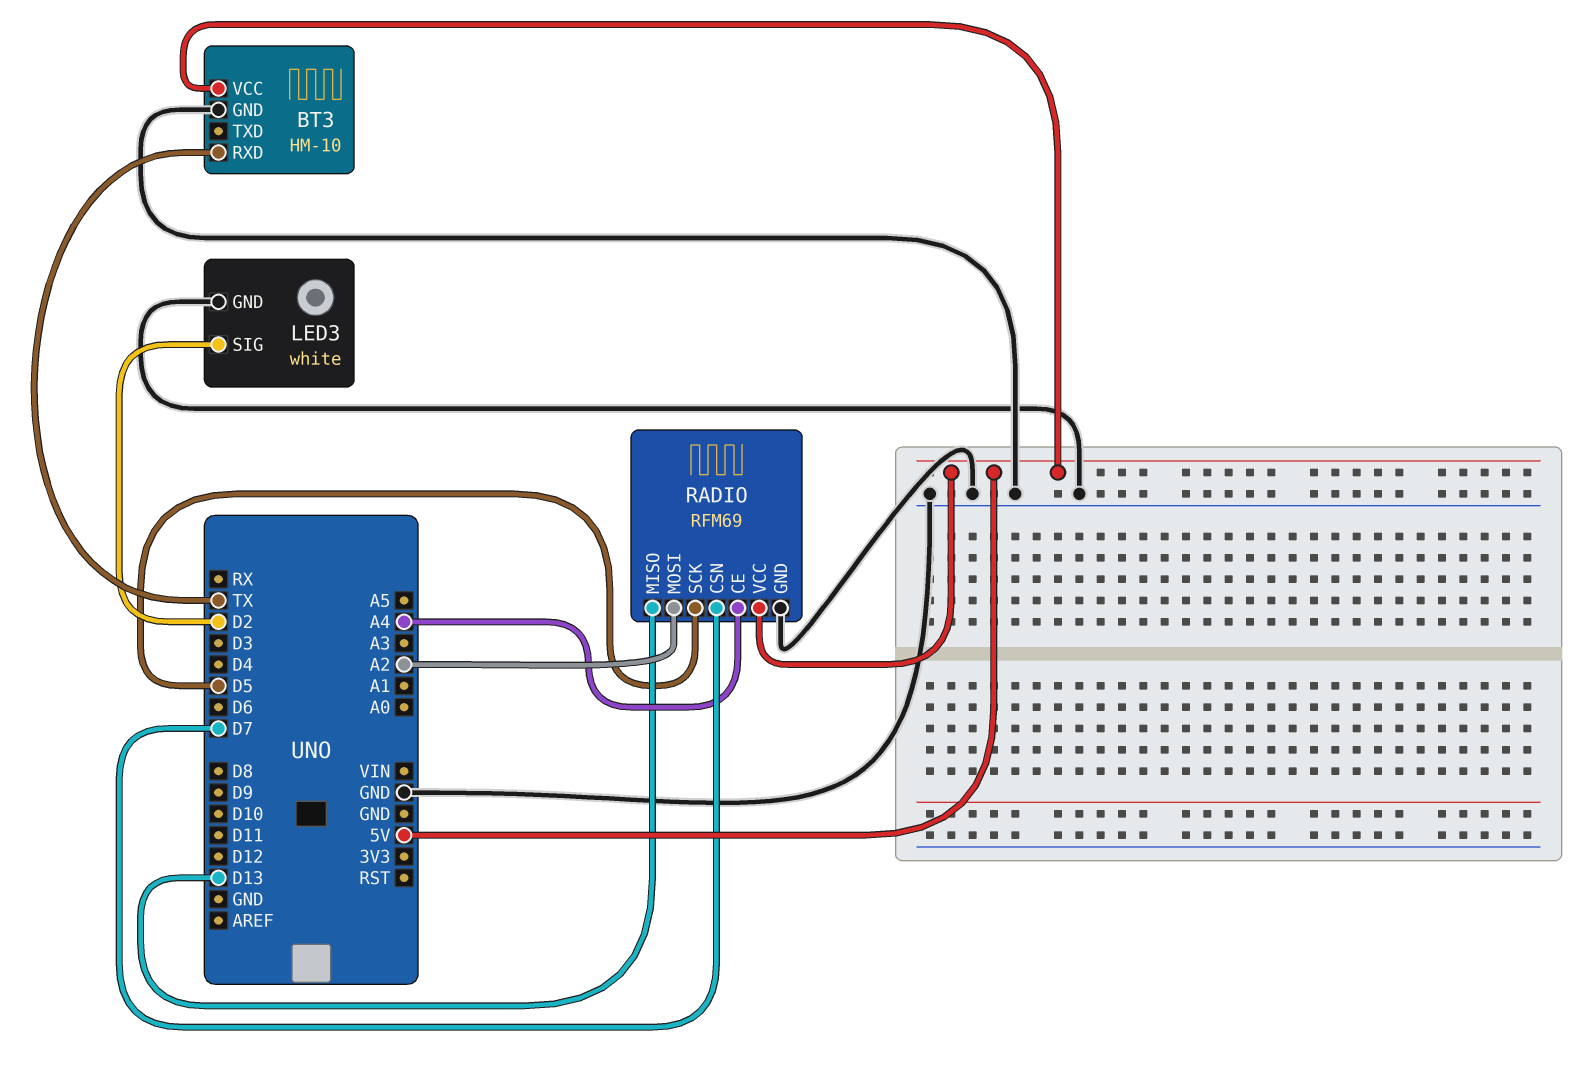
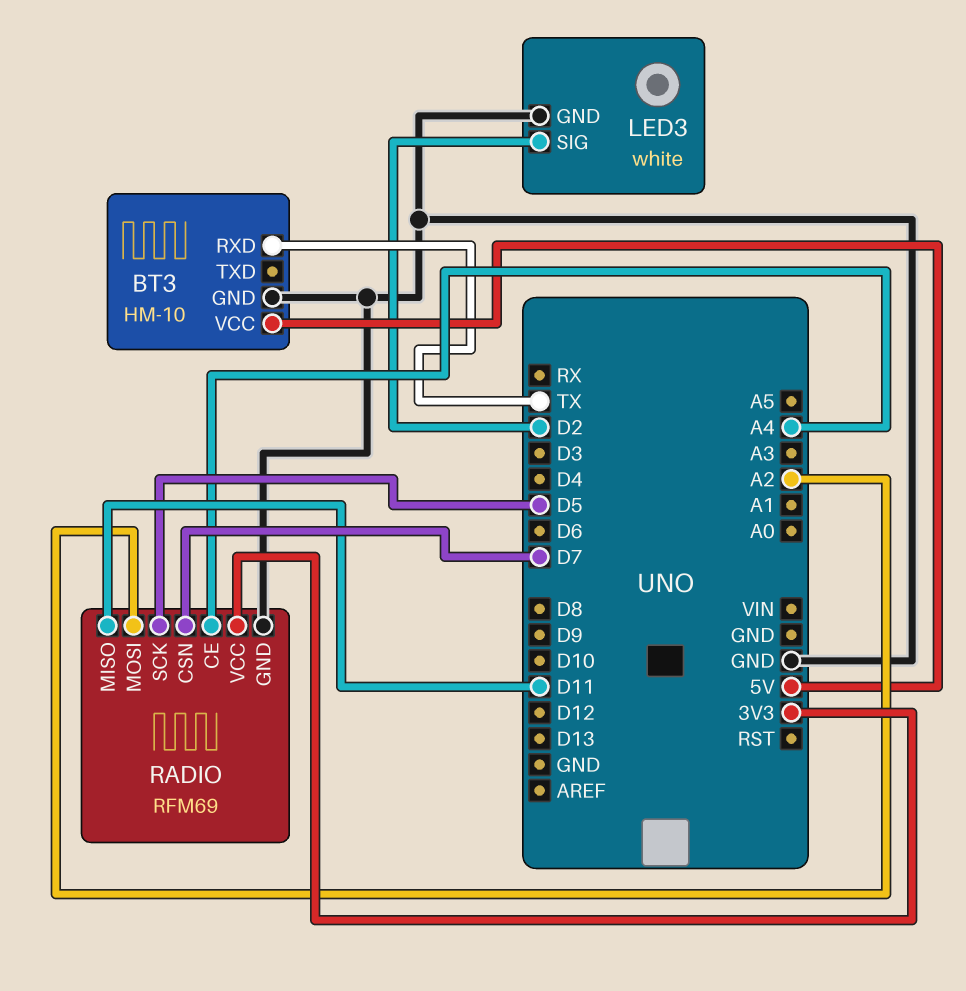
RADIO pin MISO: D13 -> D11
RADIO pin VCC: 5V -> 3V3

